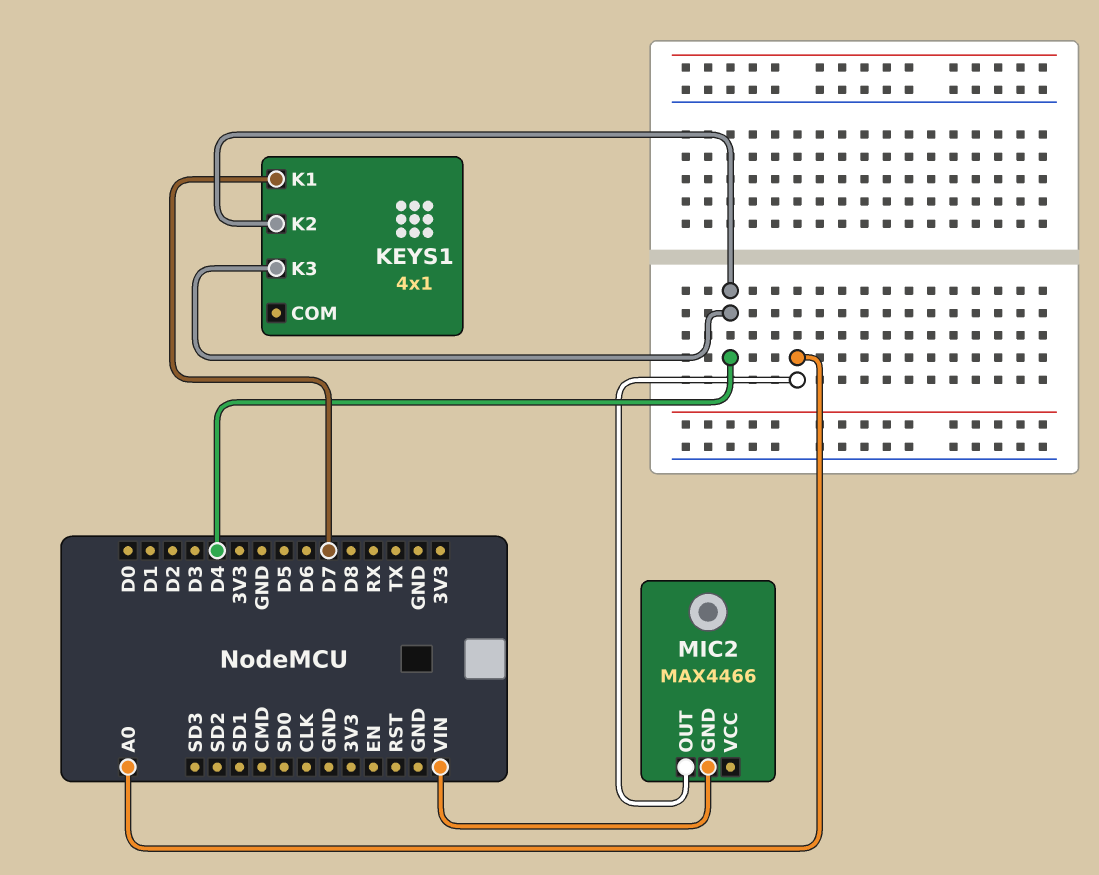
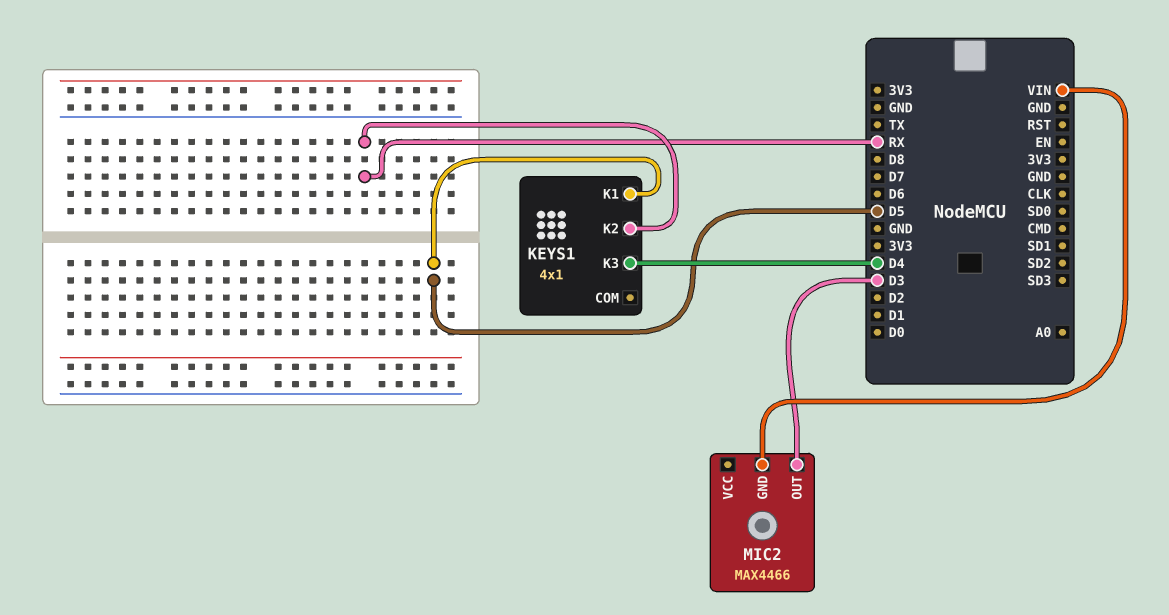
KEYS1 pin K1: D7 -> D5
KEYS1 pin K2: D4 -> RX
MIC2 pin OUT: A0 -> D3

